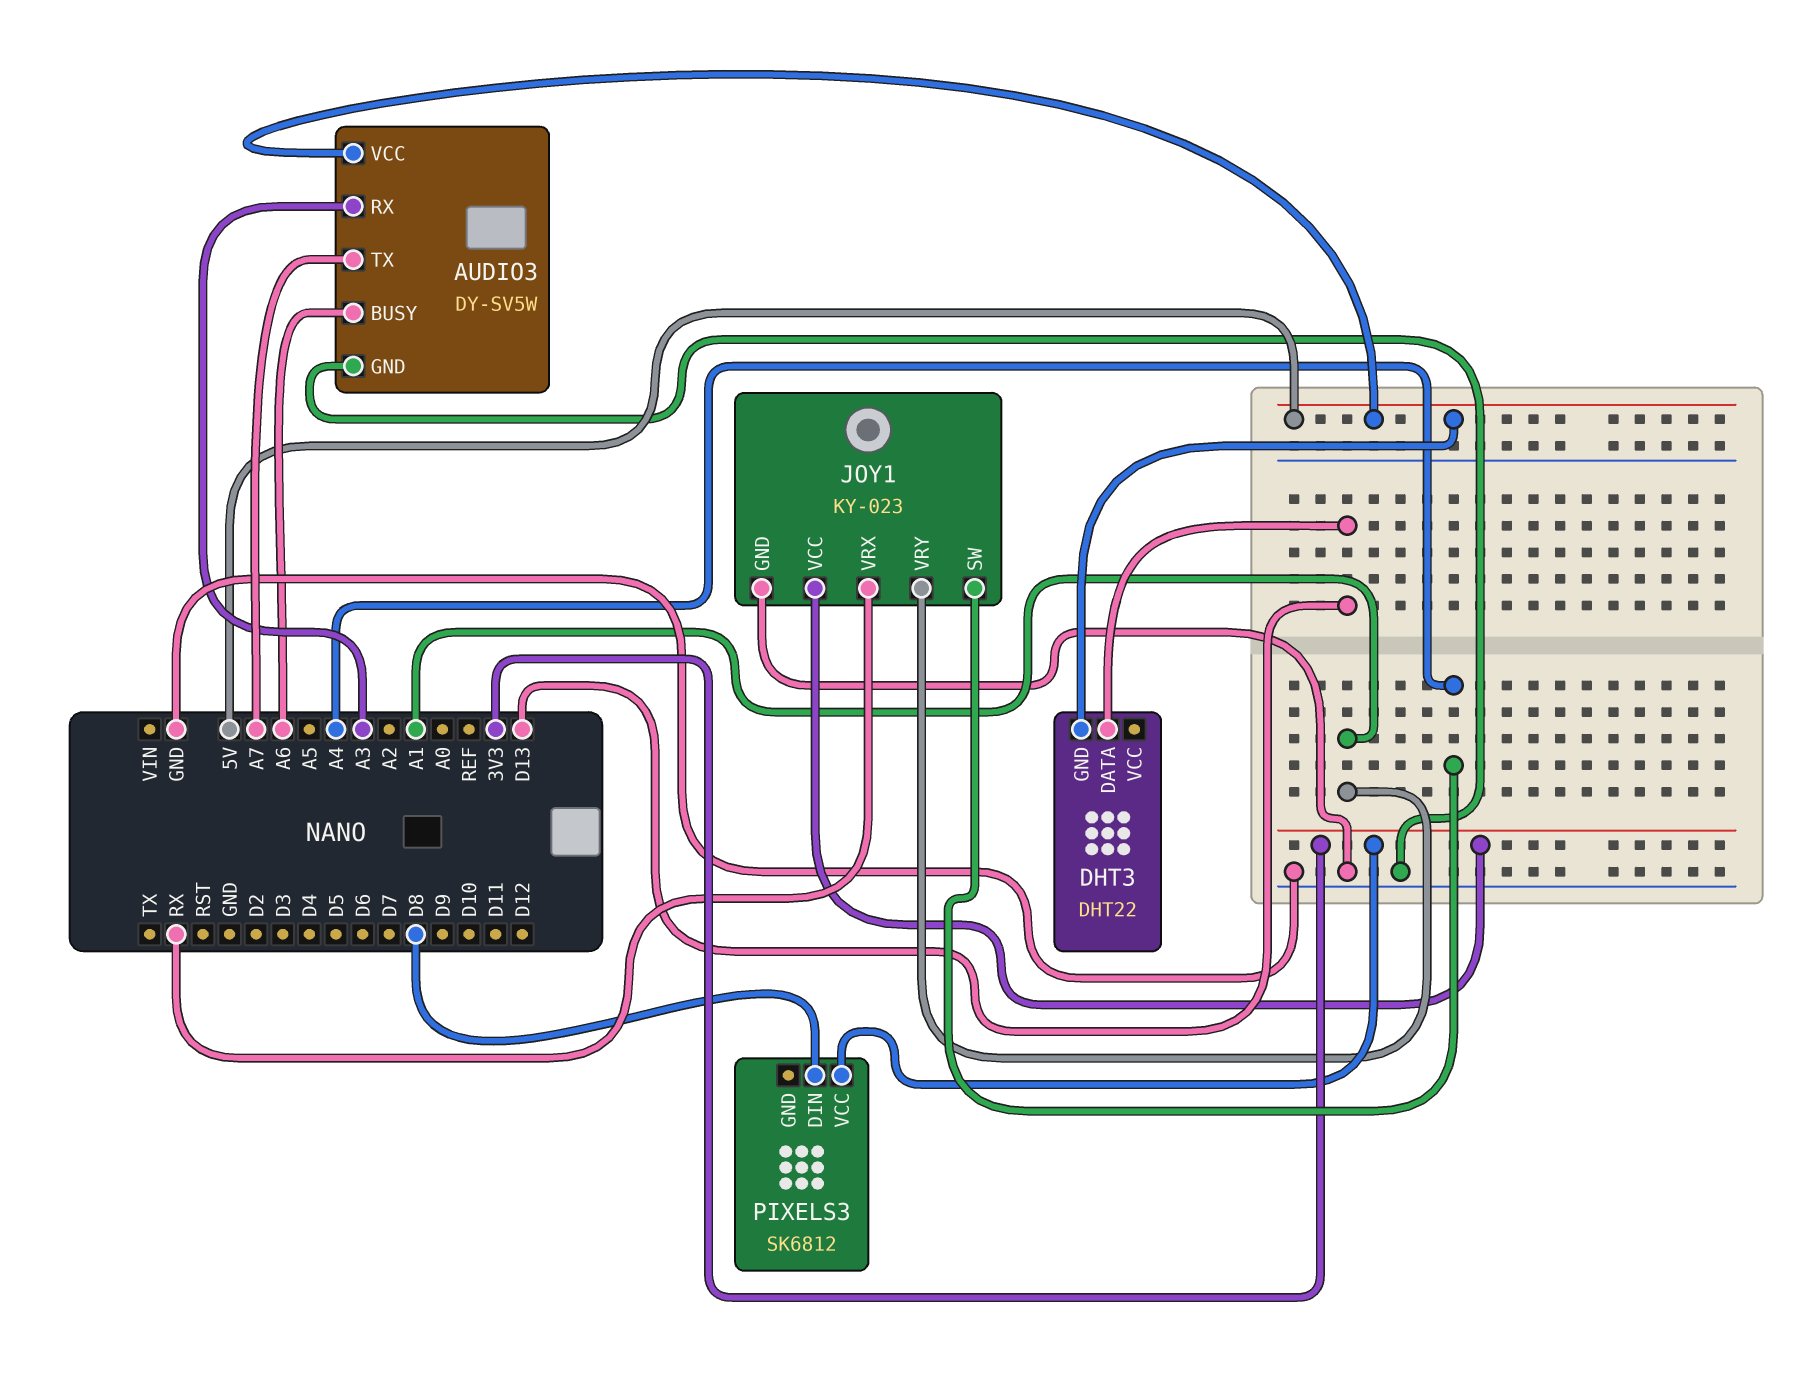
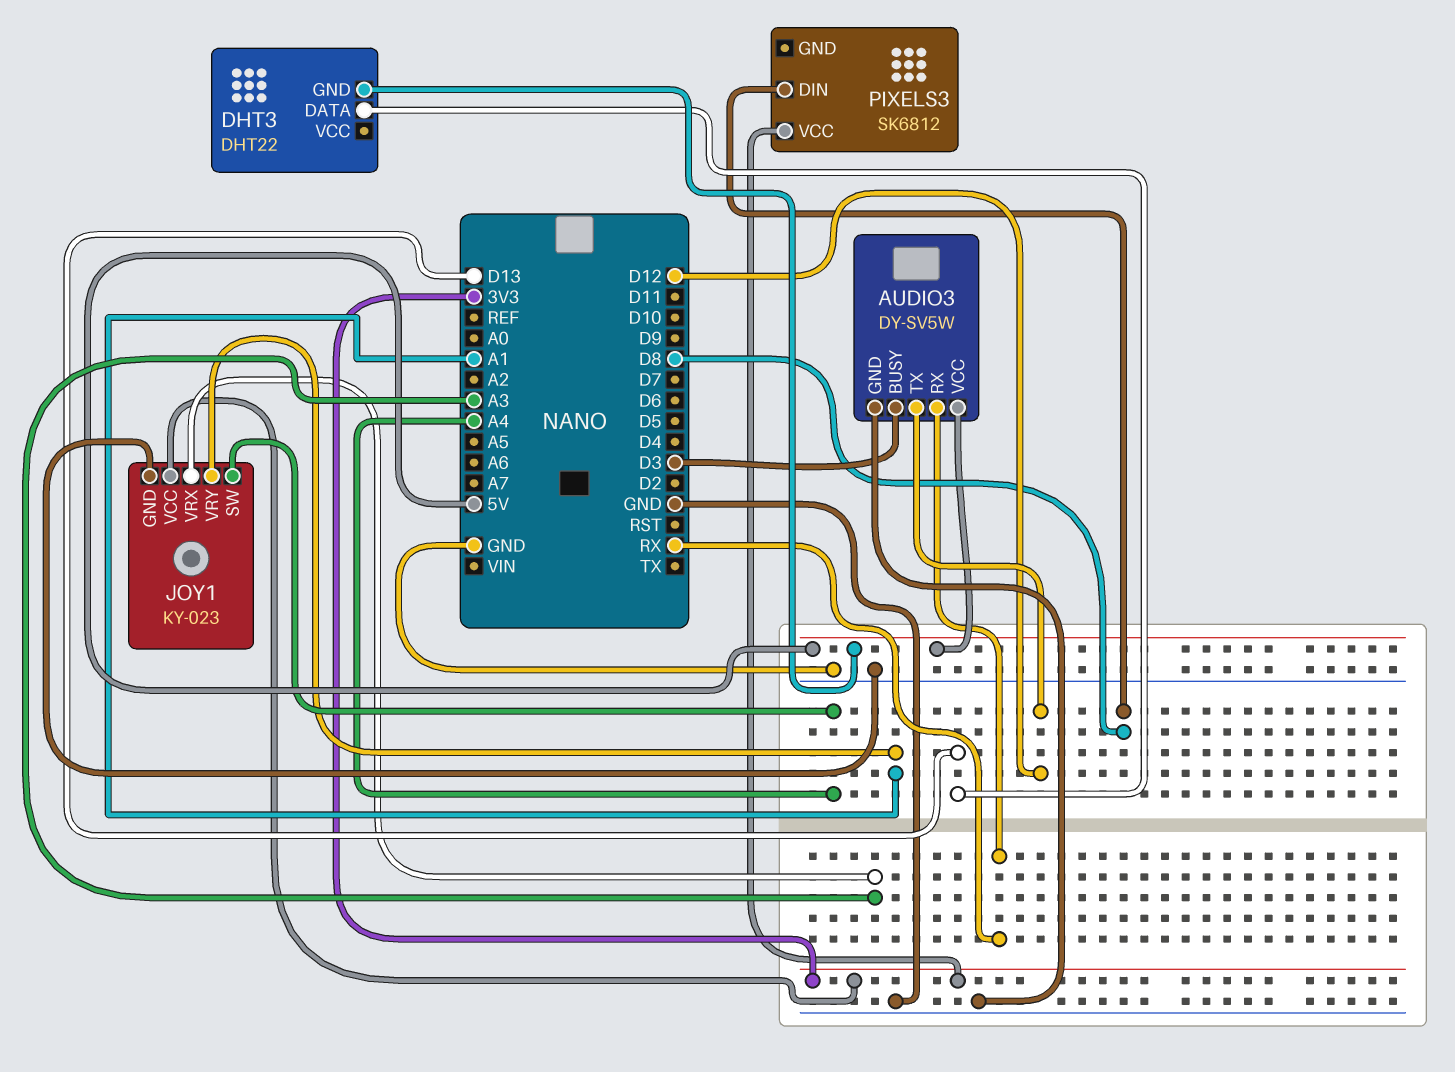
AUDIO3 pin BUSY: A6 -> D3
AUDIO3 pin RX: A3 -> RX
AUDIO3 pin TX: A7 -> D12
JOY1 pin VRX: RX -> A3

